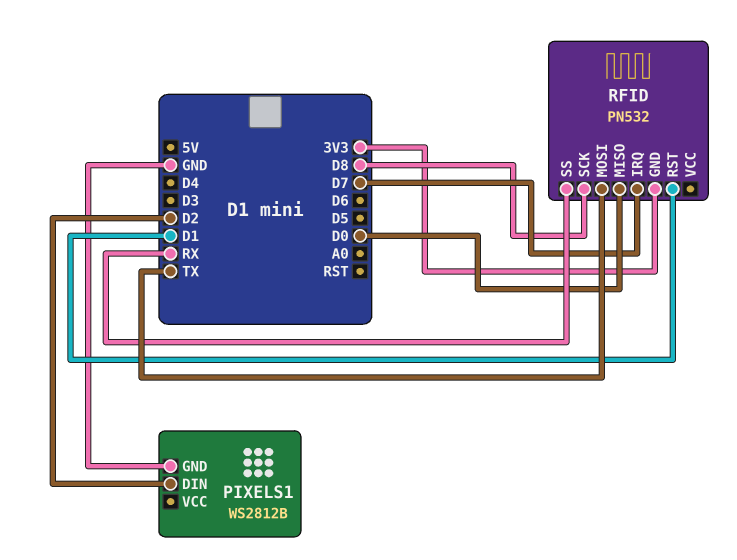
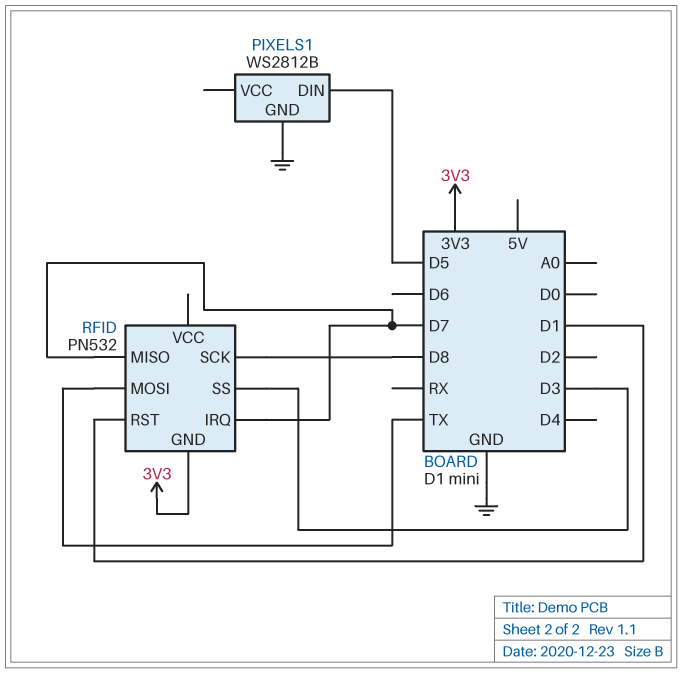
PIXELS1 pin DIN: D2 -> D5
RFID pin MISO: D0 -> D7
RFID pin SS: RX -> D3

